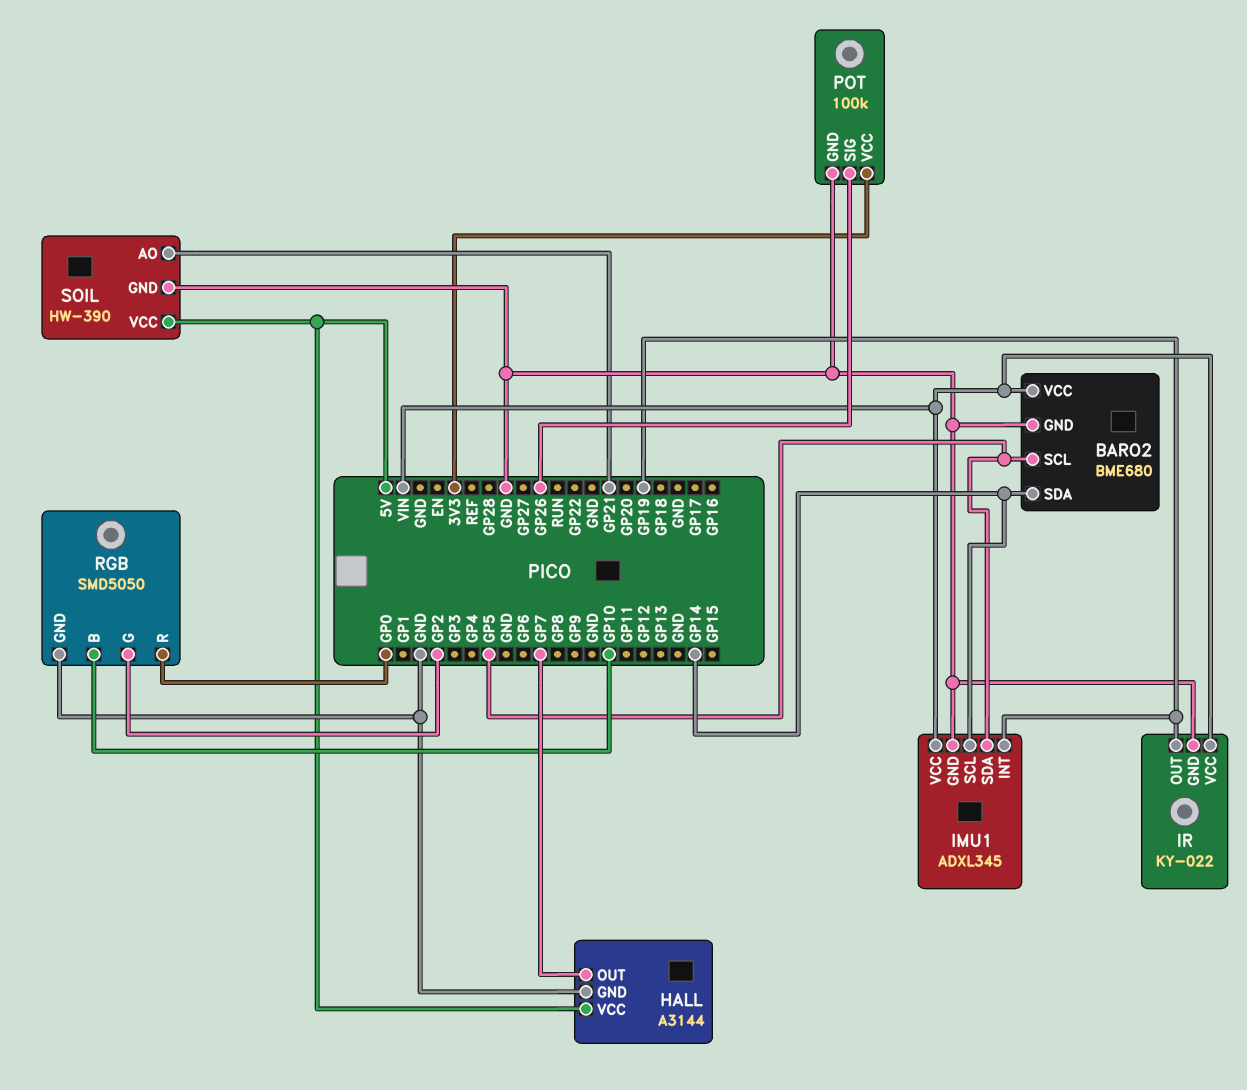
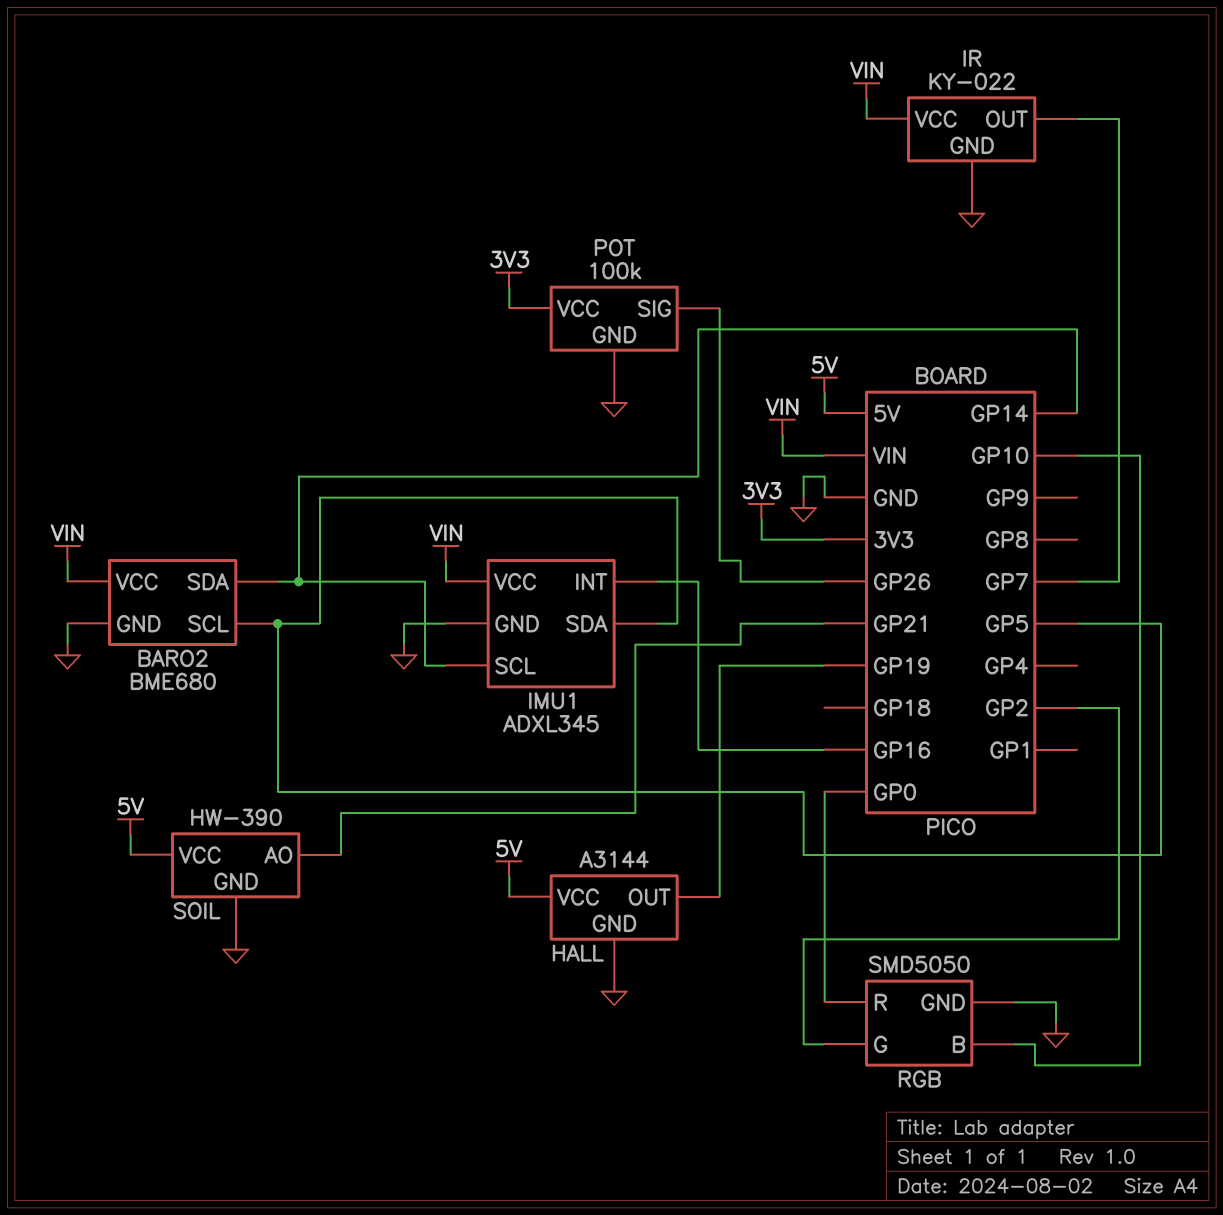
HALL pin OUT: GP7 -> GP19
IMU1 pin INT: GP19 -> GP16
IR pin OUT: GP19 -> GP7

